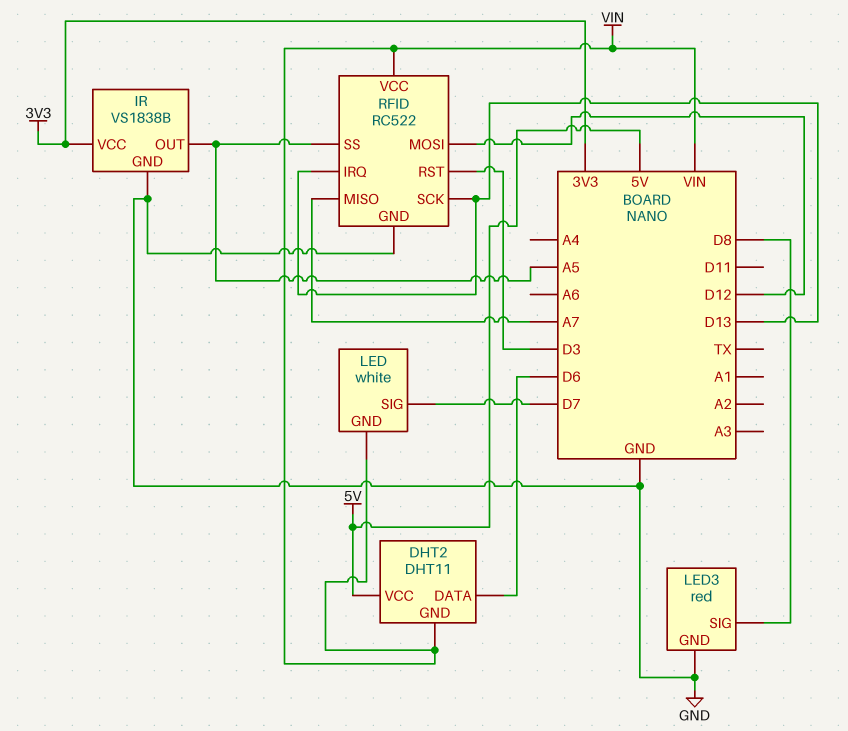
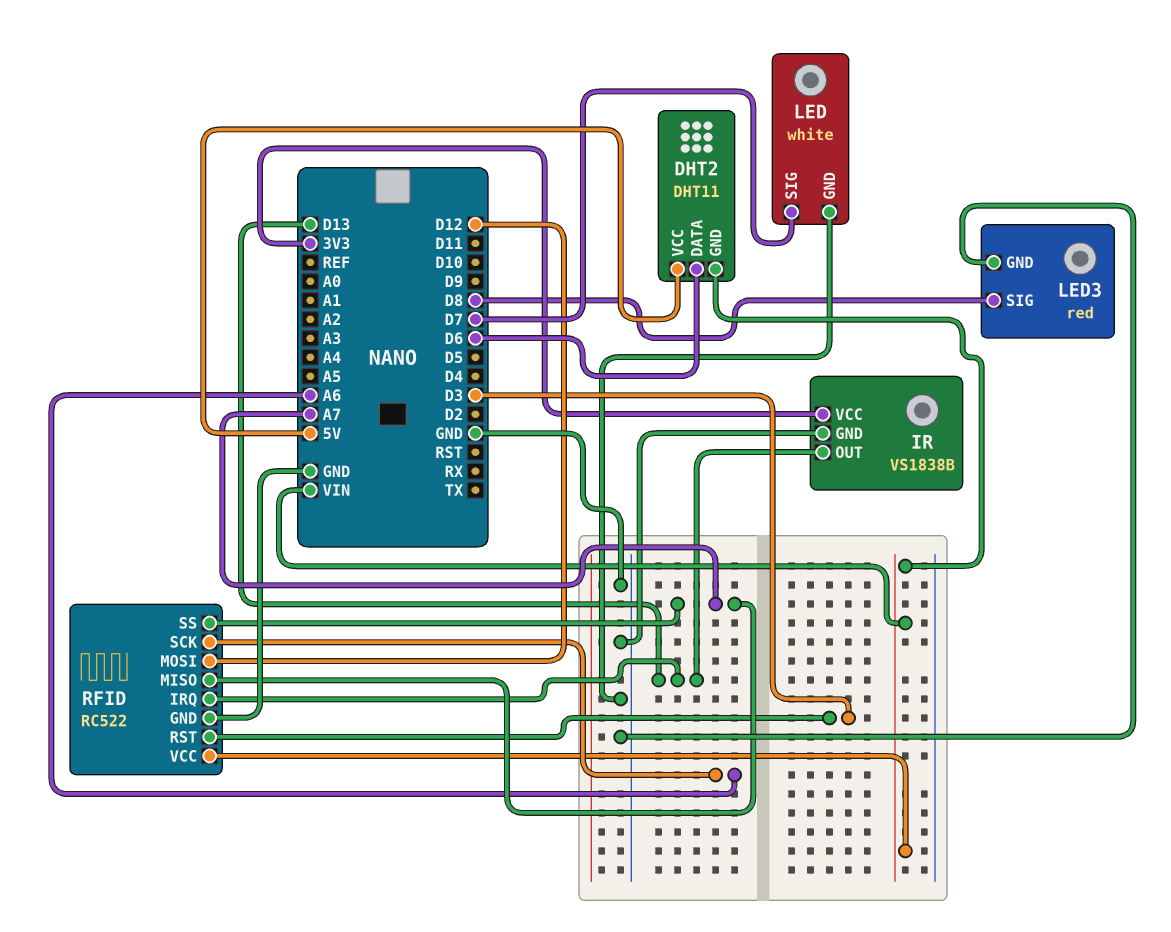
IR pin OUT: A5 -> D13
LED pin GND: VIN -> GND
RFID pin SCK: D13 -> A6
RFID pin SS: A5 -> A7

